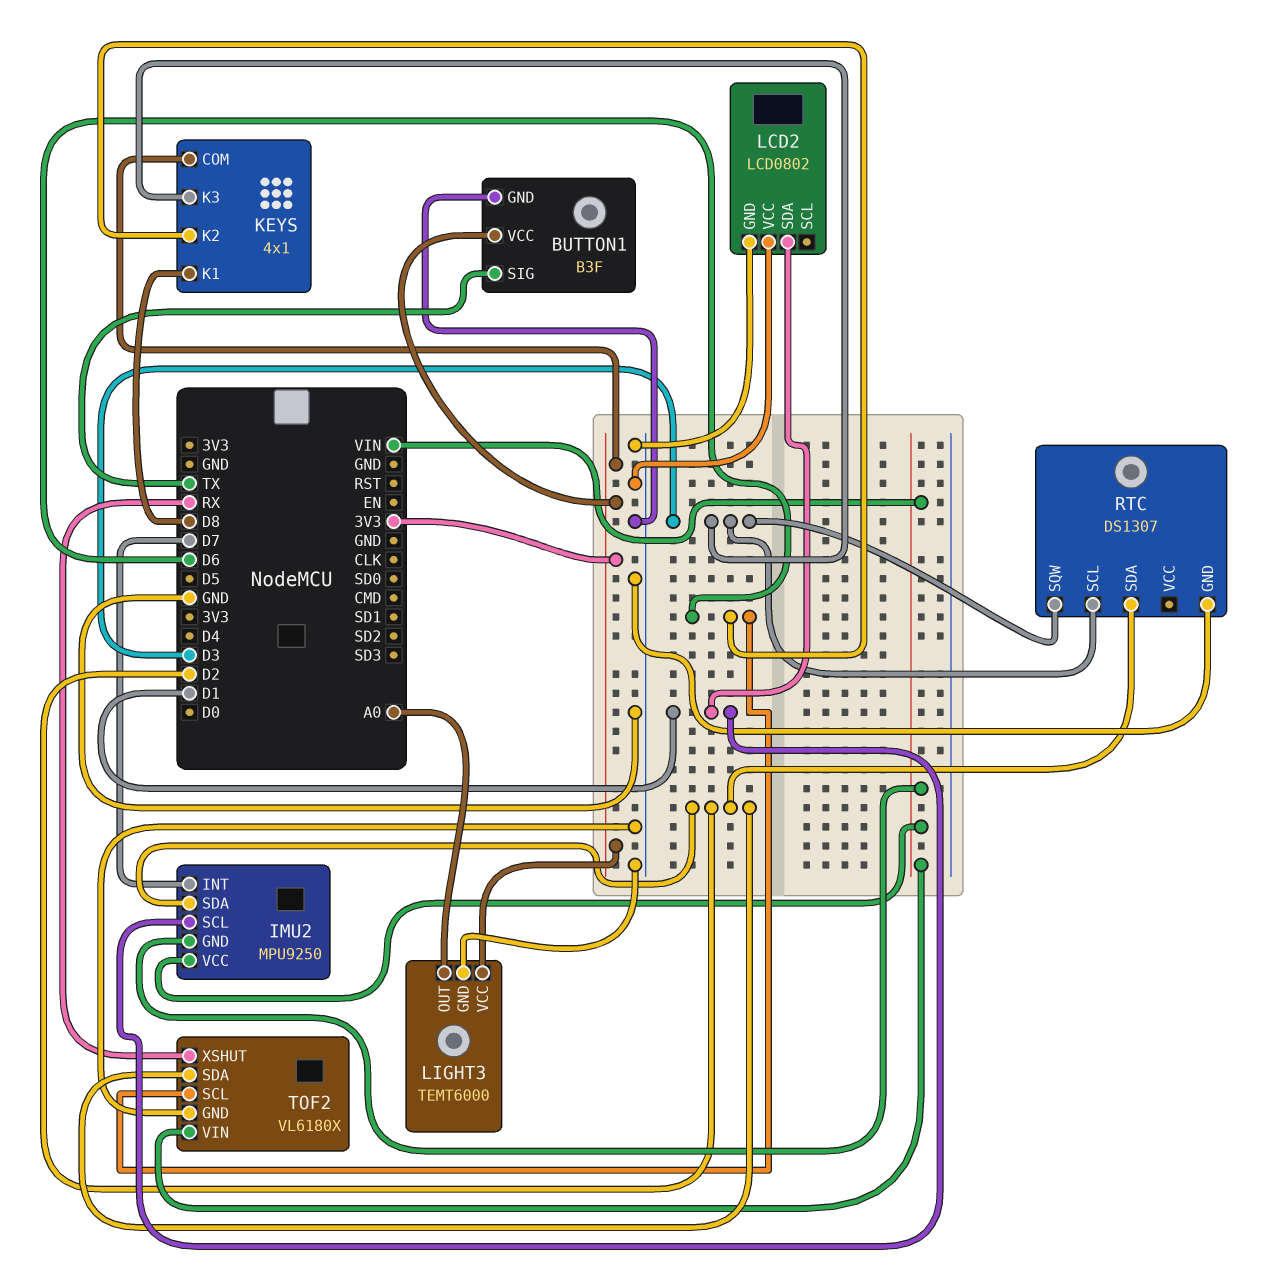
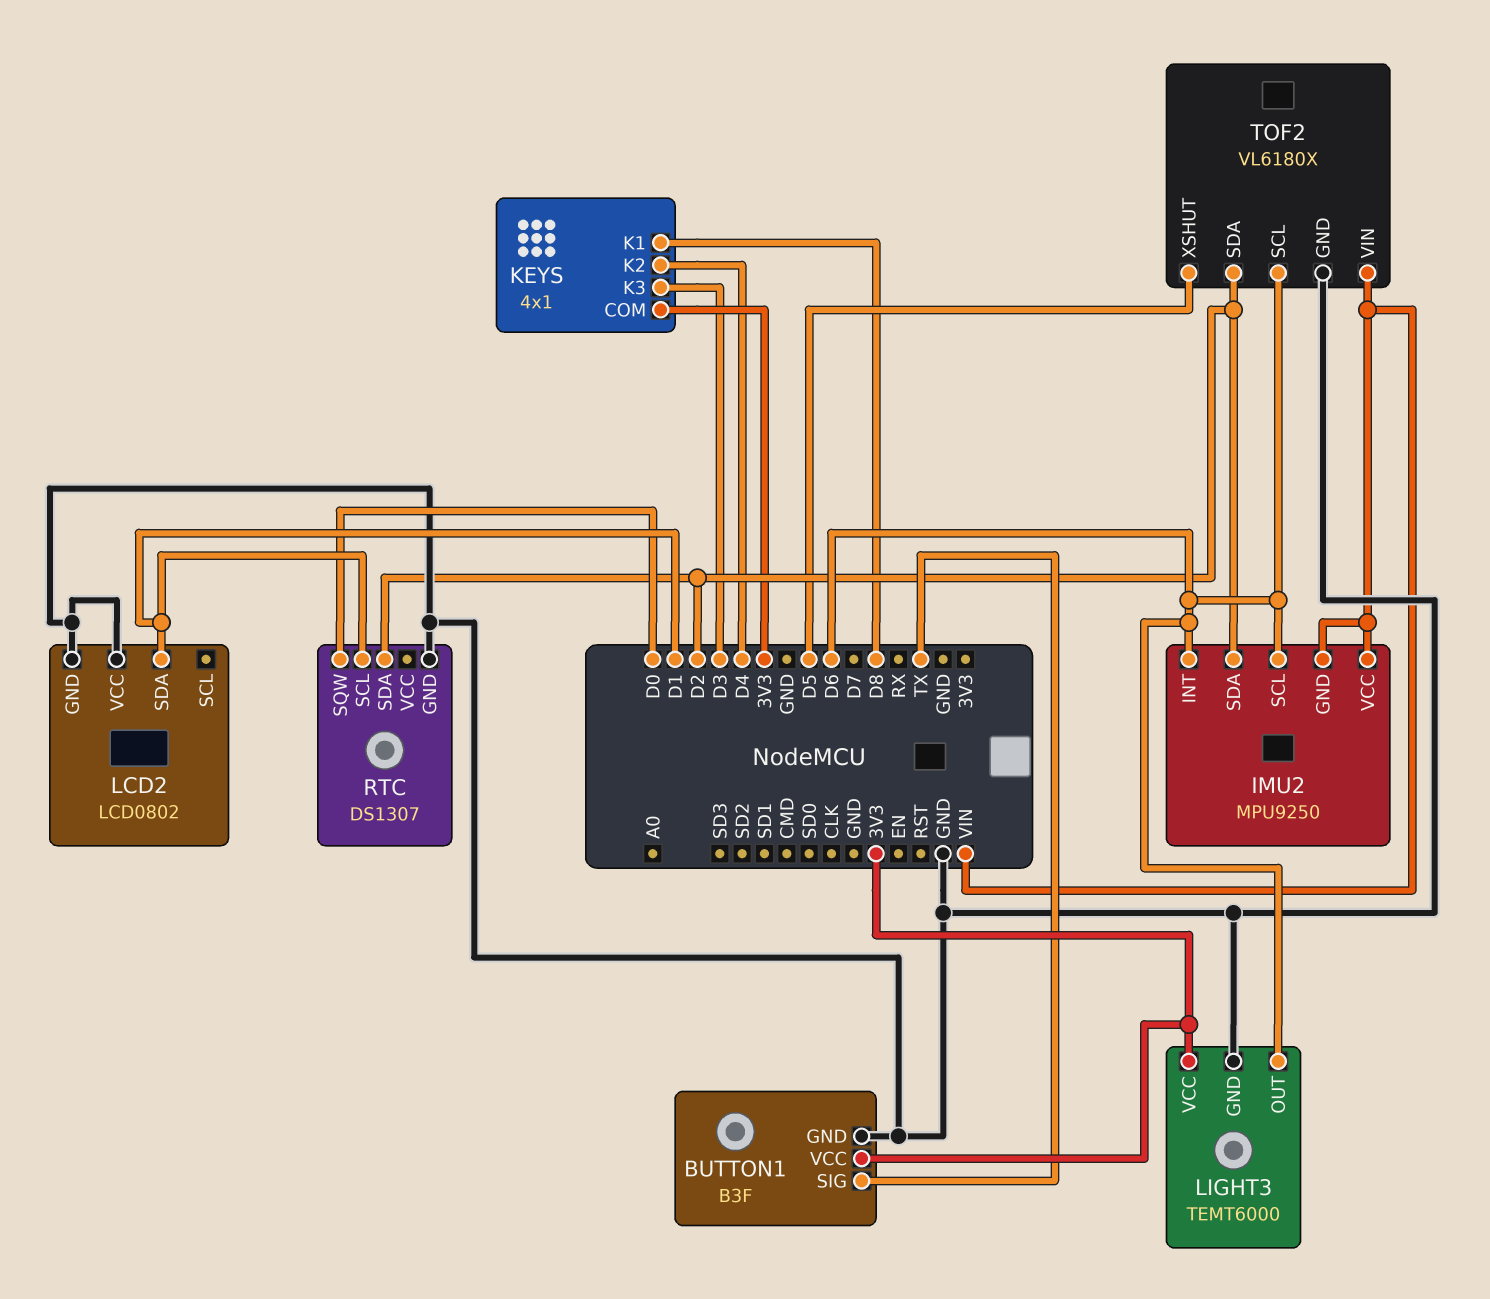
IMU2 pin INT: D7 -> D6
IMU2 pin SCL: D1 -> D6
KEYS pin K2: D6 -> D4
LIGHT3 pin OUT: A0 -> D6
RTC pin SCL: D3 -> D1
RTC pin SQW: D3 -> D0
TOF2 pin XSHUT: RX -> D5

